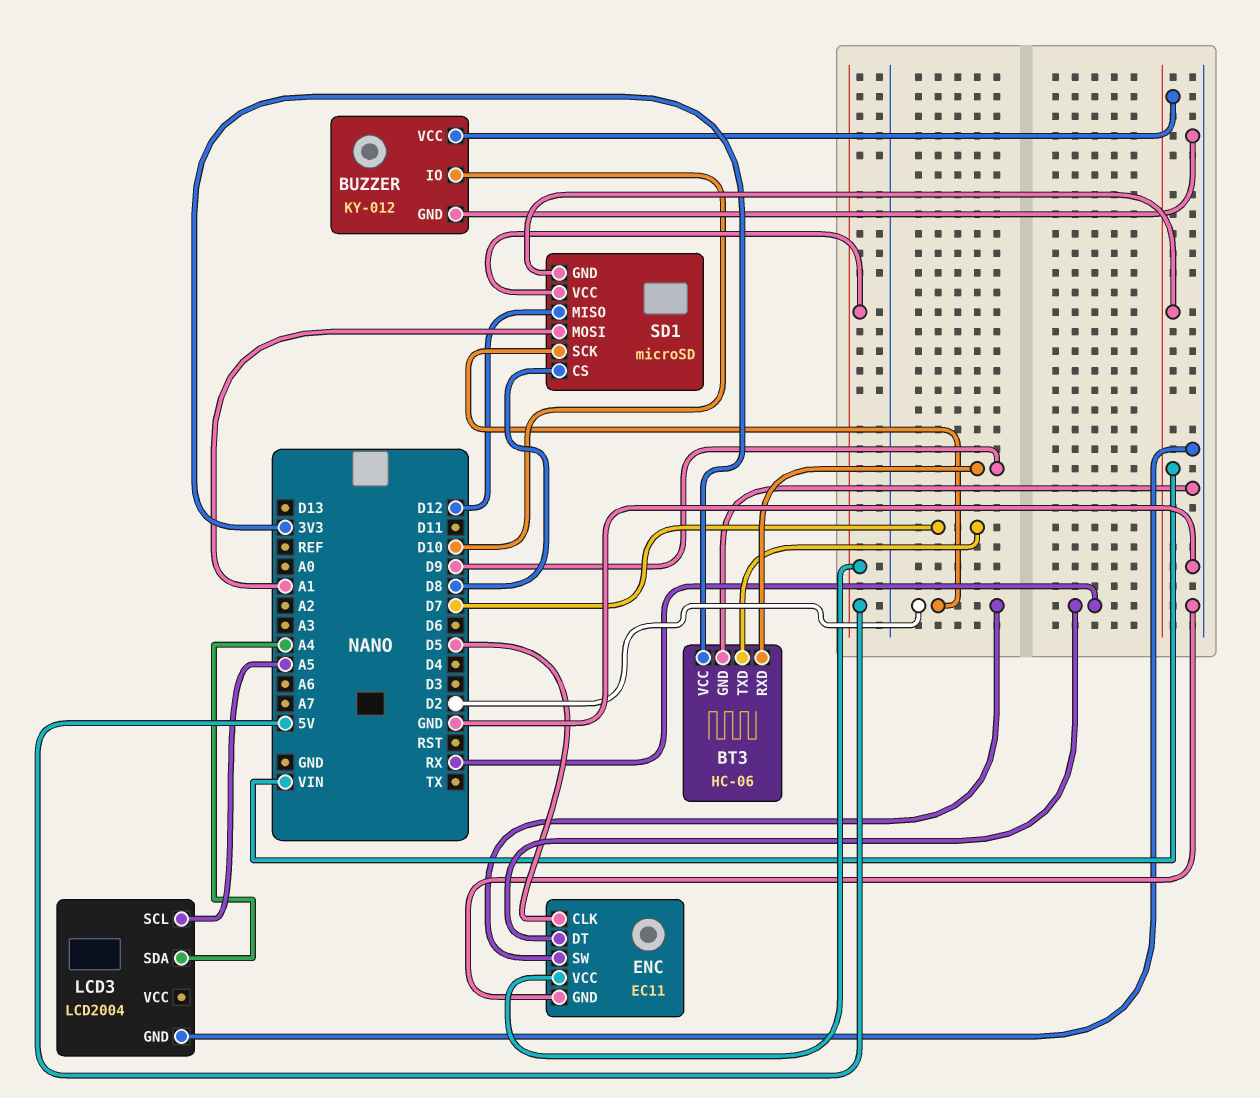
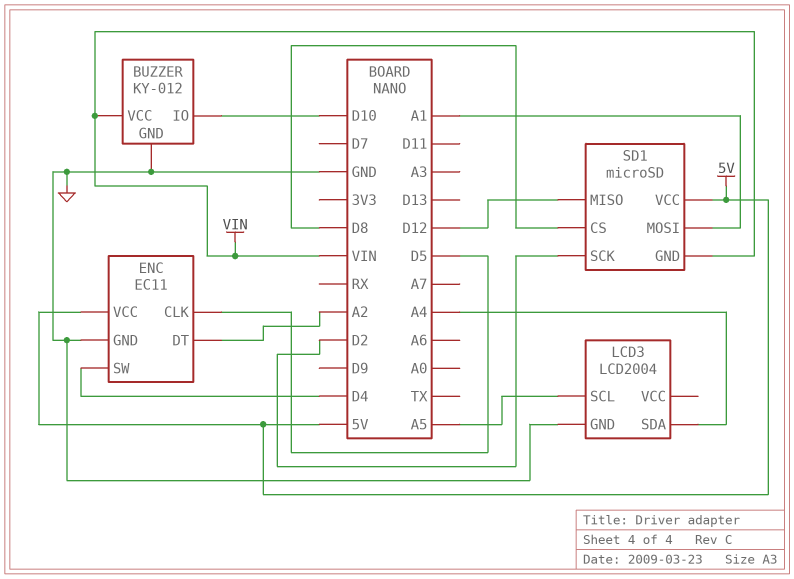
BT3: HC-06 -> none
BT3 pin GND: GND -> none
BT3 pin RXD: D9 -> none
BT3 pin TXD: D7 -> none
BT3 pin VCC: 3V3 -> none
ENC pin DT: RX -> A2
ENC pin SW: D2 -> D4

